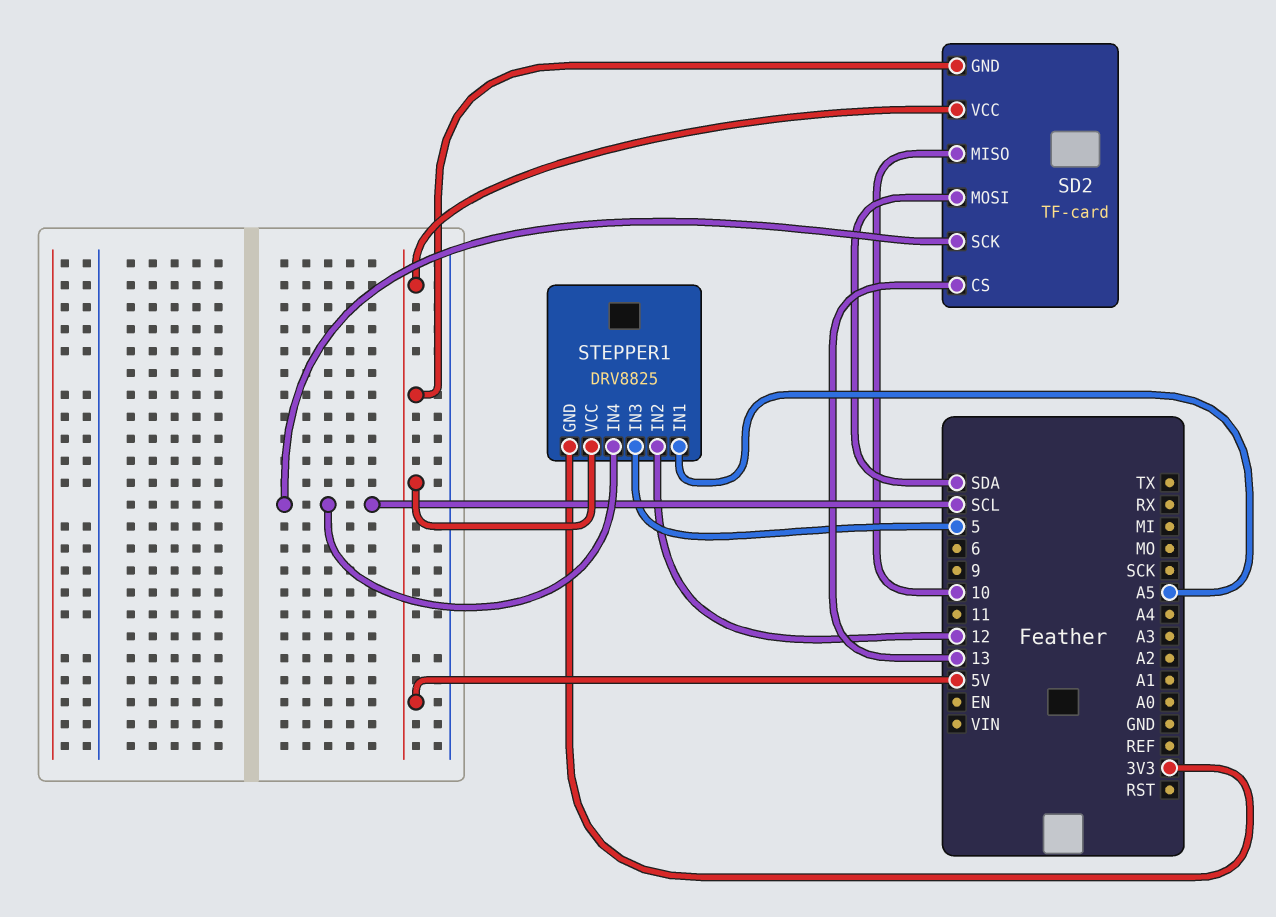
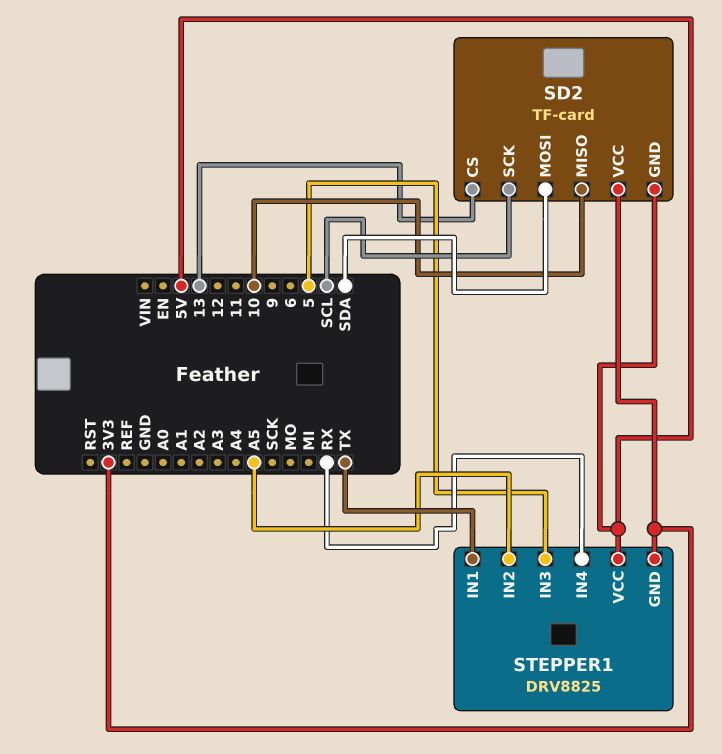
SD2 pin VCC: 5V -> 3V3
STEPPER1 pin IN1: A5 -> TX
STEPPER1 pin IN2: 12 -> A5
STEPPER1 pin IN4: SCL -> RX

